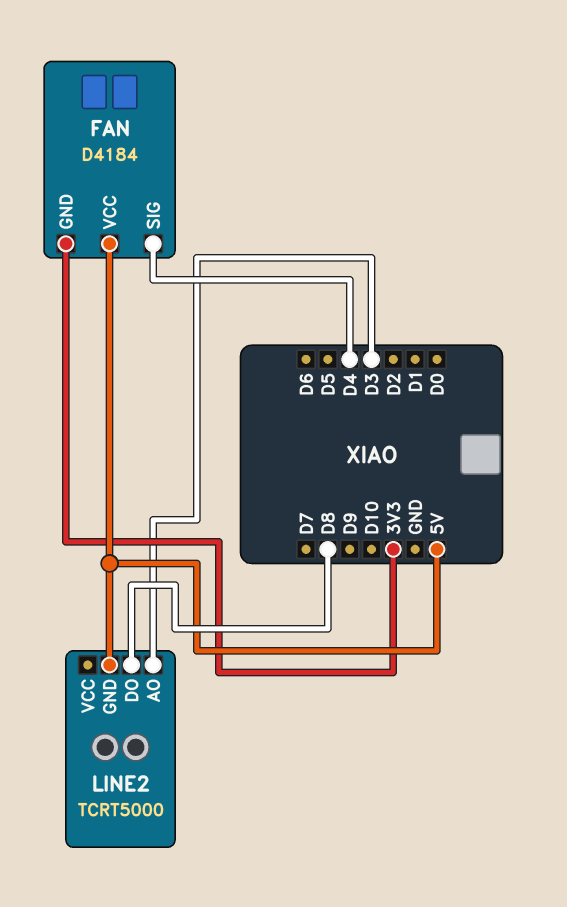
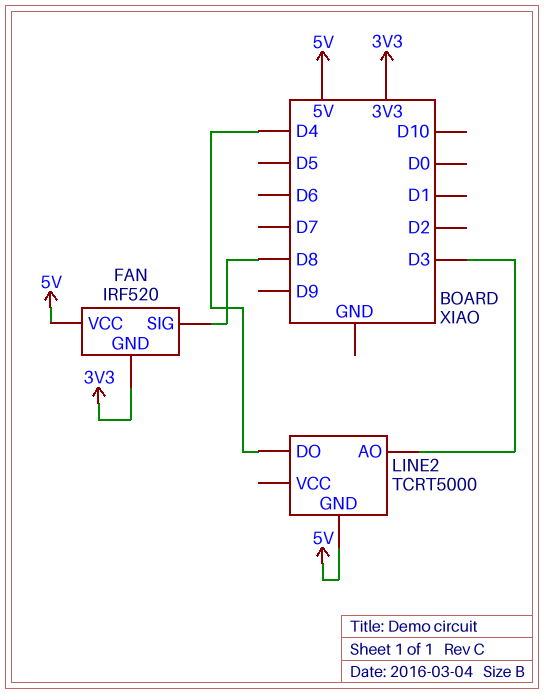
FAN: D4184 -> IRF520
FAN pin SIG: D4 -> D8
LINE2 pin DO: D8 -> D4

